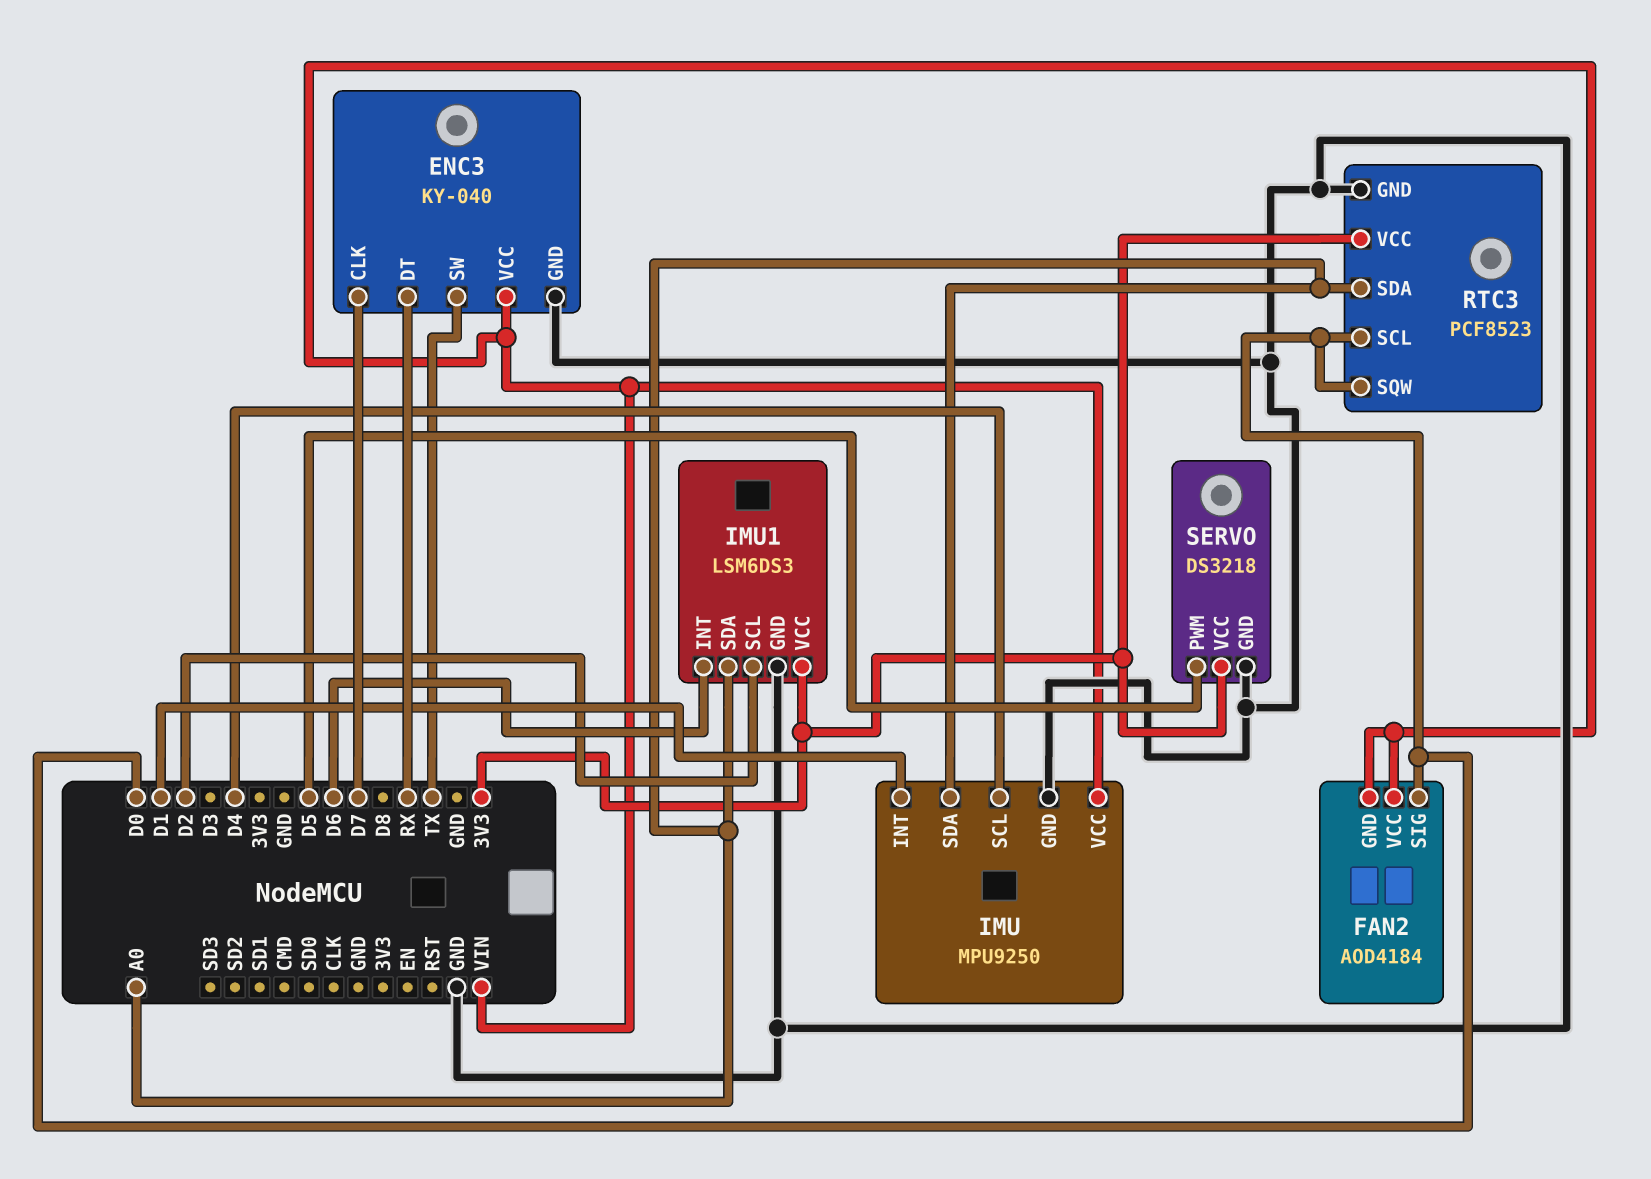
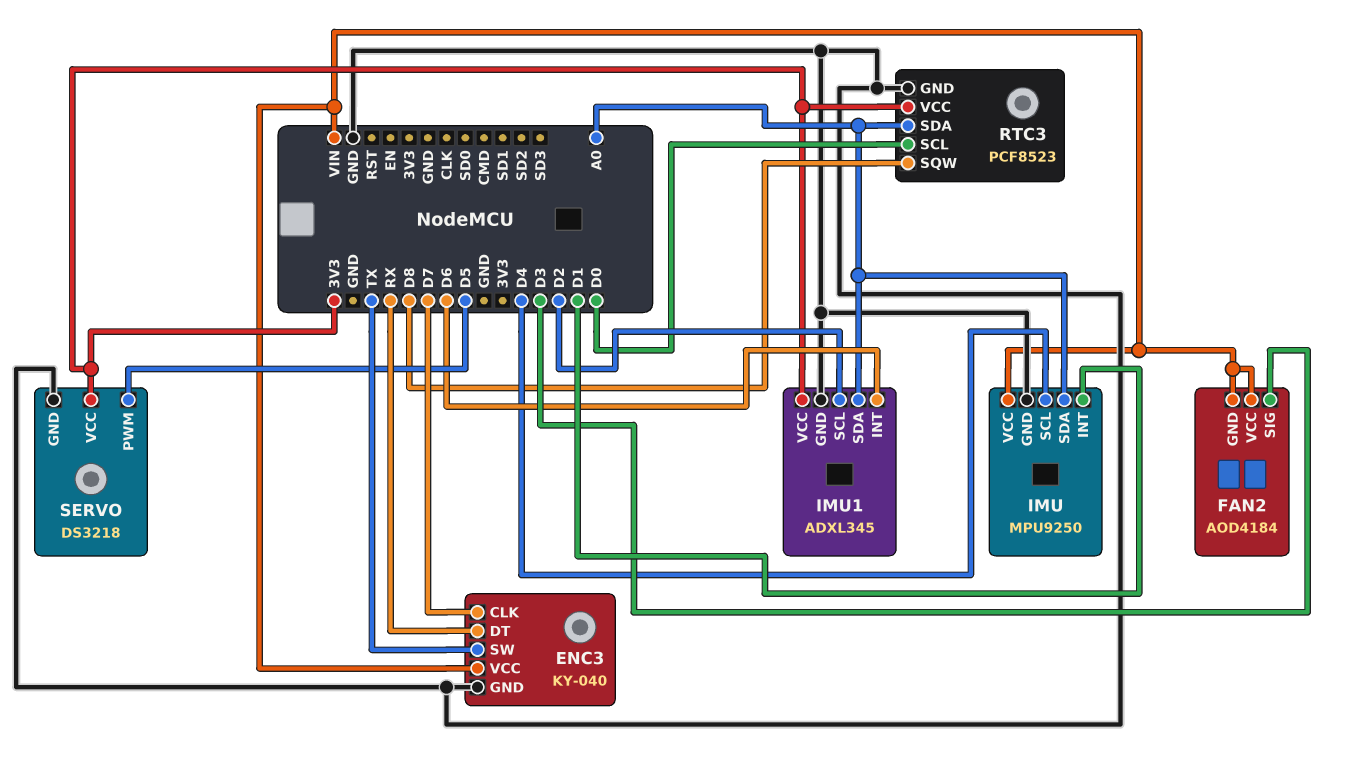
FAN2 pin SIG: D0 -> D3
IMU1: LSM6DS3 -> ADXL345
RTC3 pin SQW: D0 -> D8

